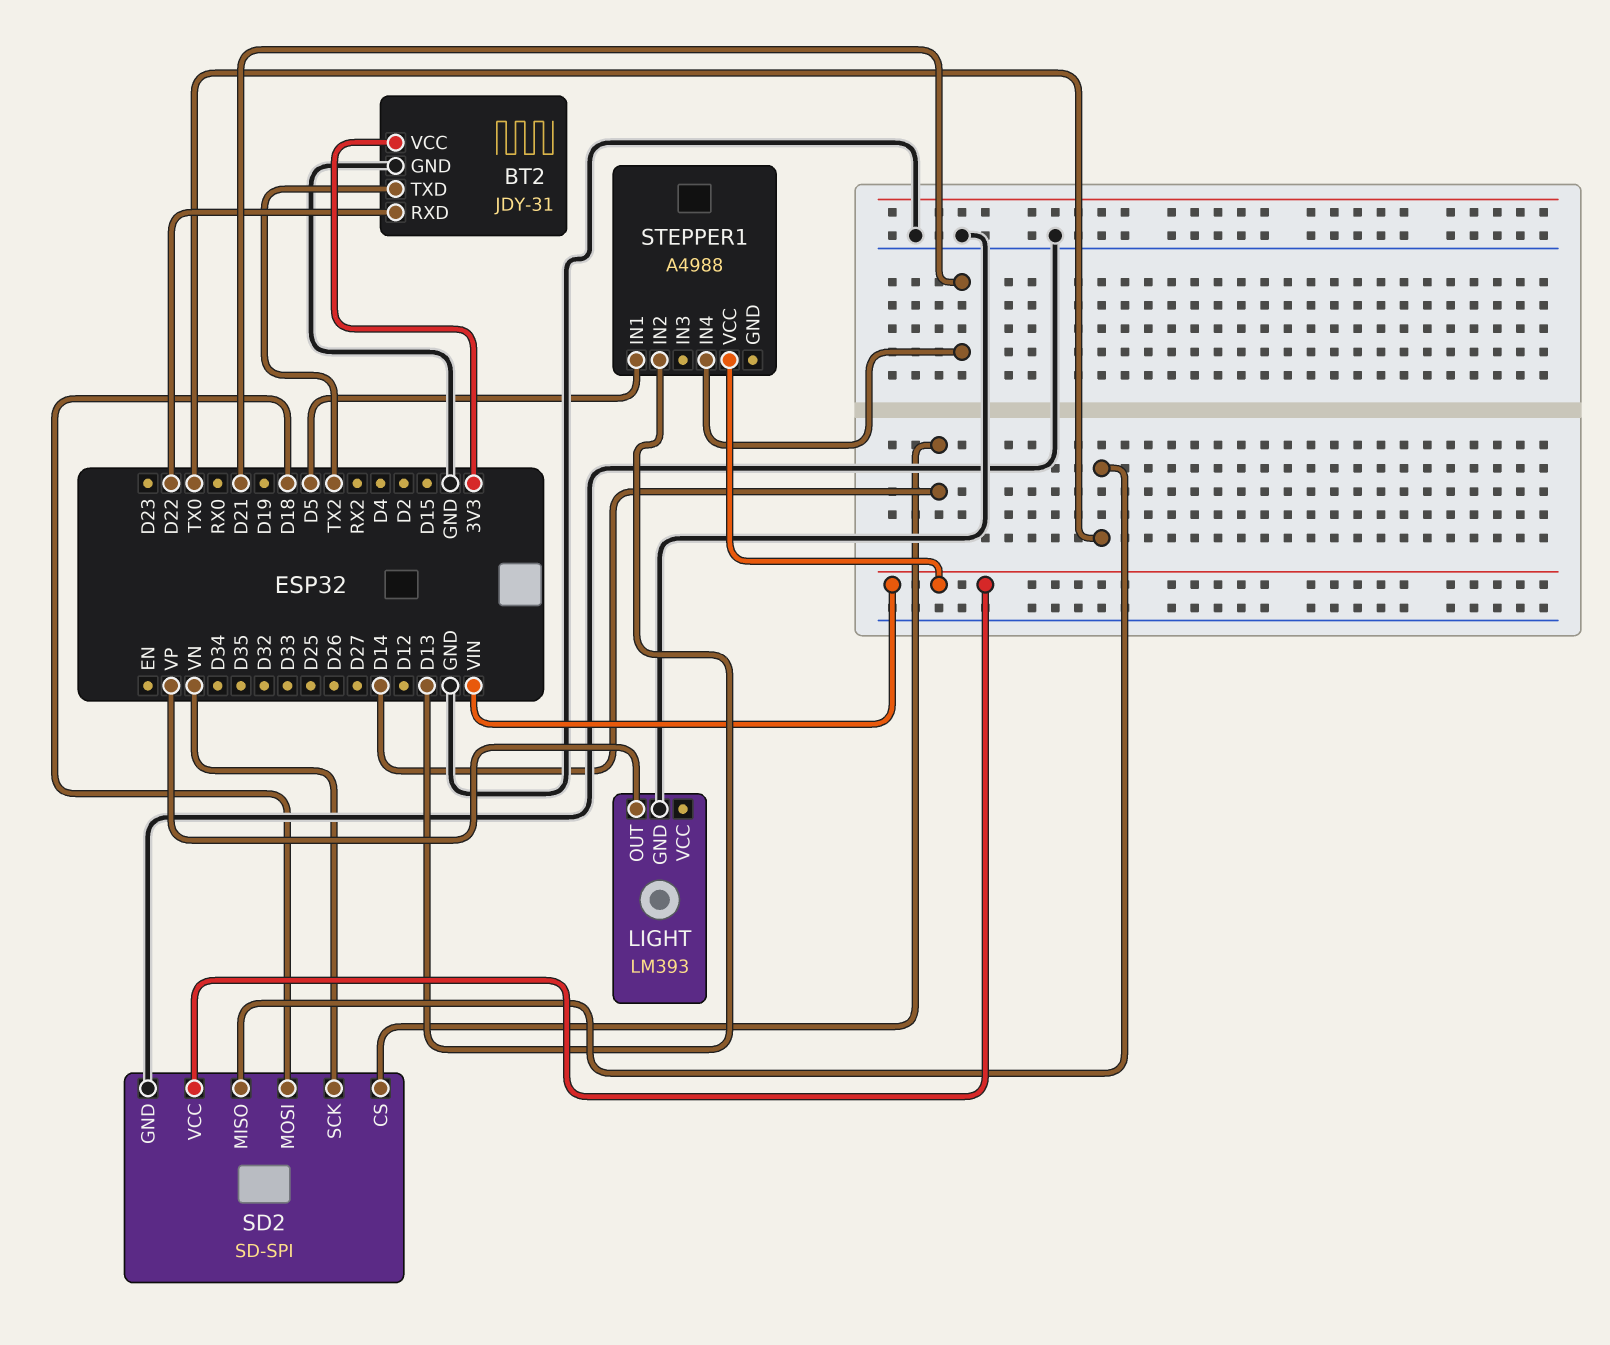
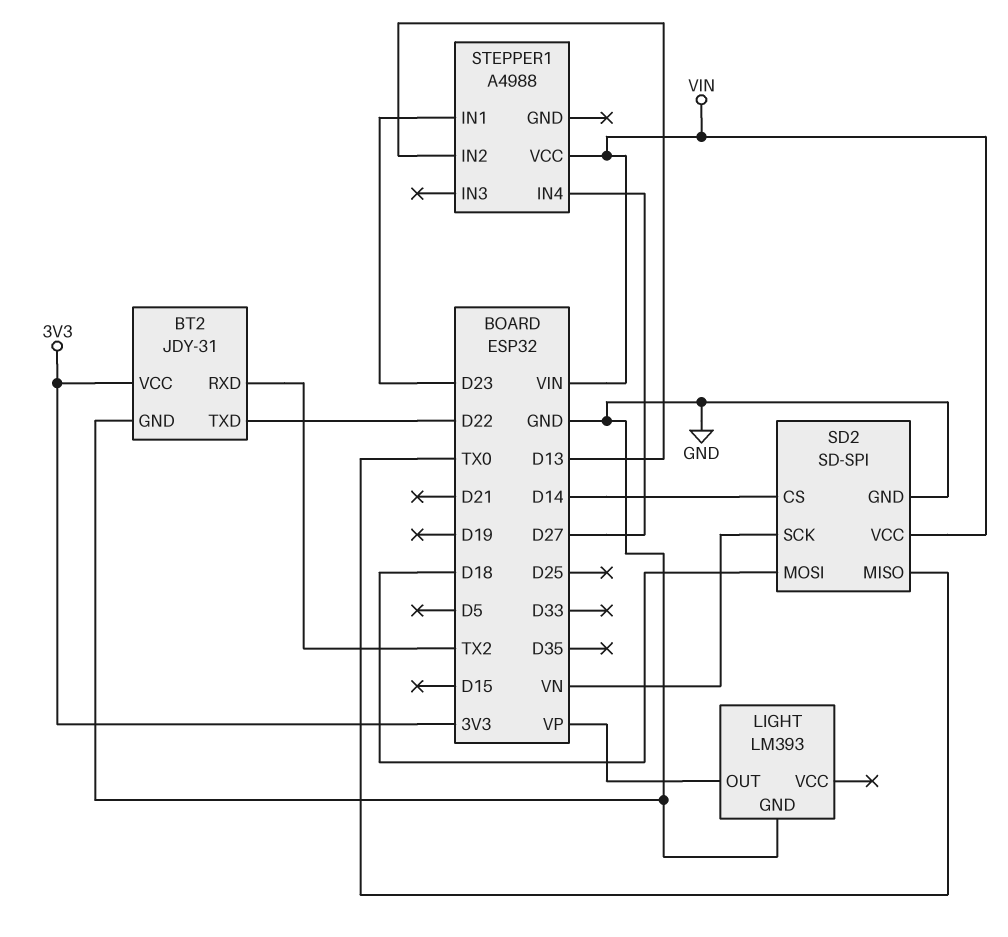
BT2 pin RXD: D22 -> TX2
BT2 pin TXD: TX2 -> D22
STEPPER1 pin IN1: D5 -> D23
STEPPER1 pin IN4: D21 -> D27

